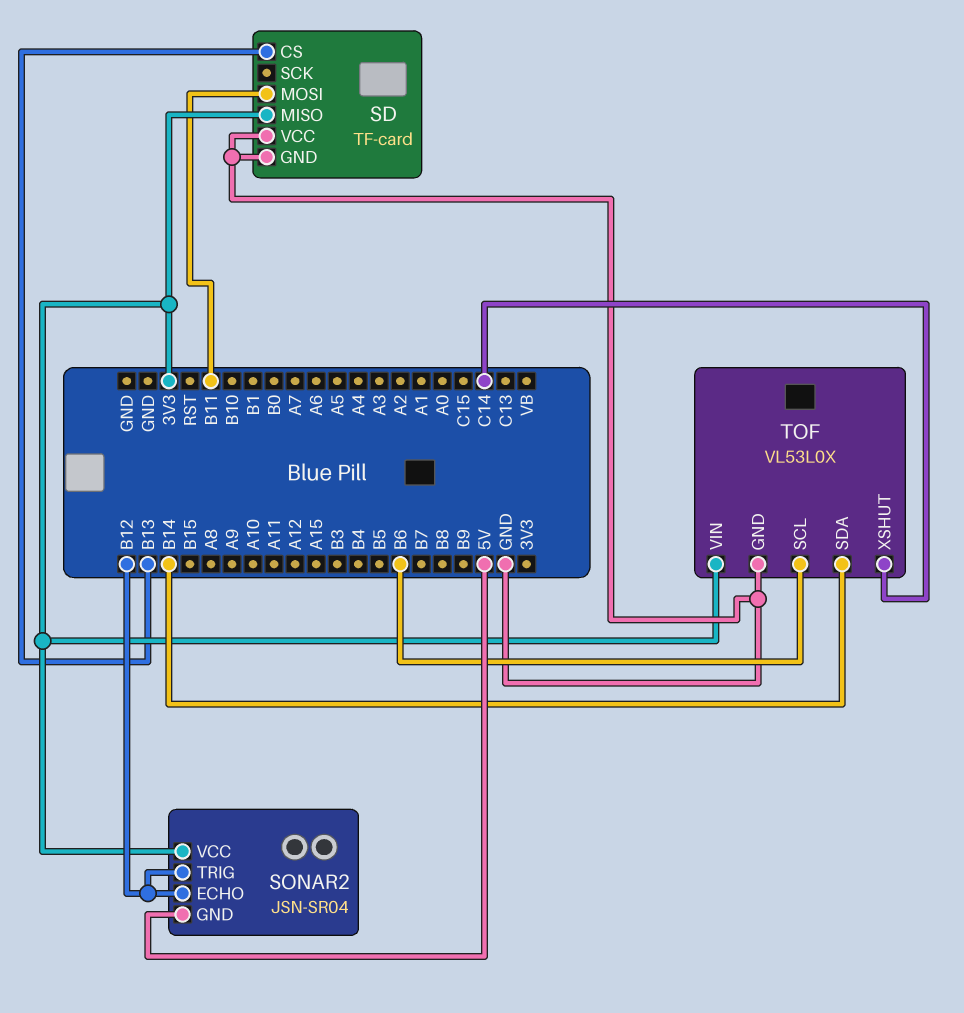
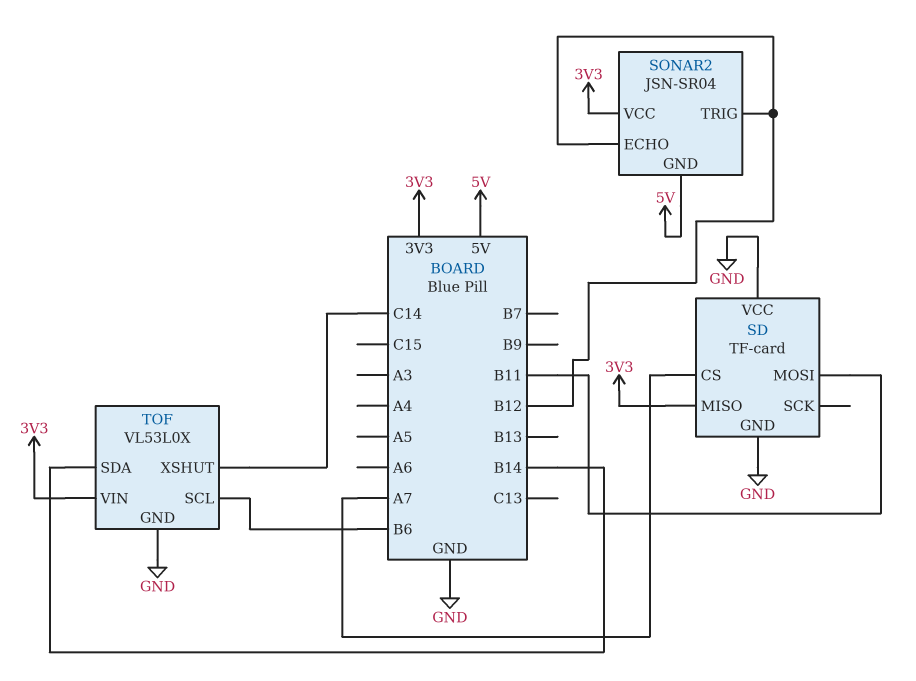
SD pin CS: B13 -> A7

